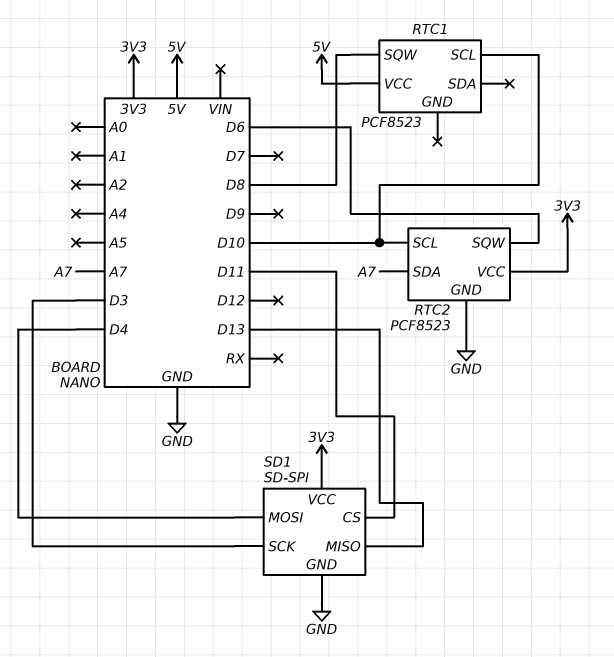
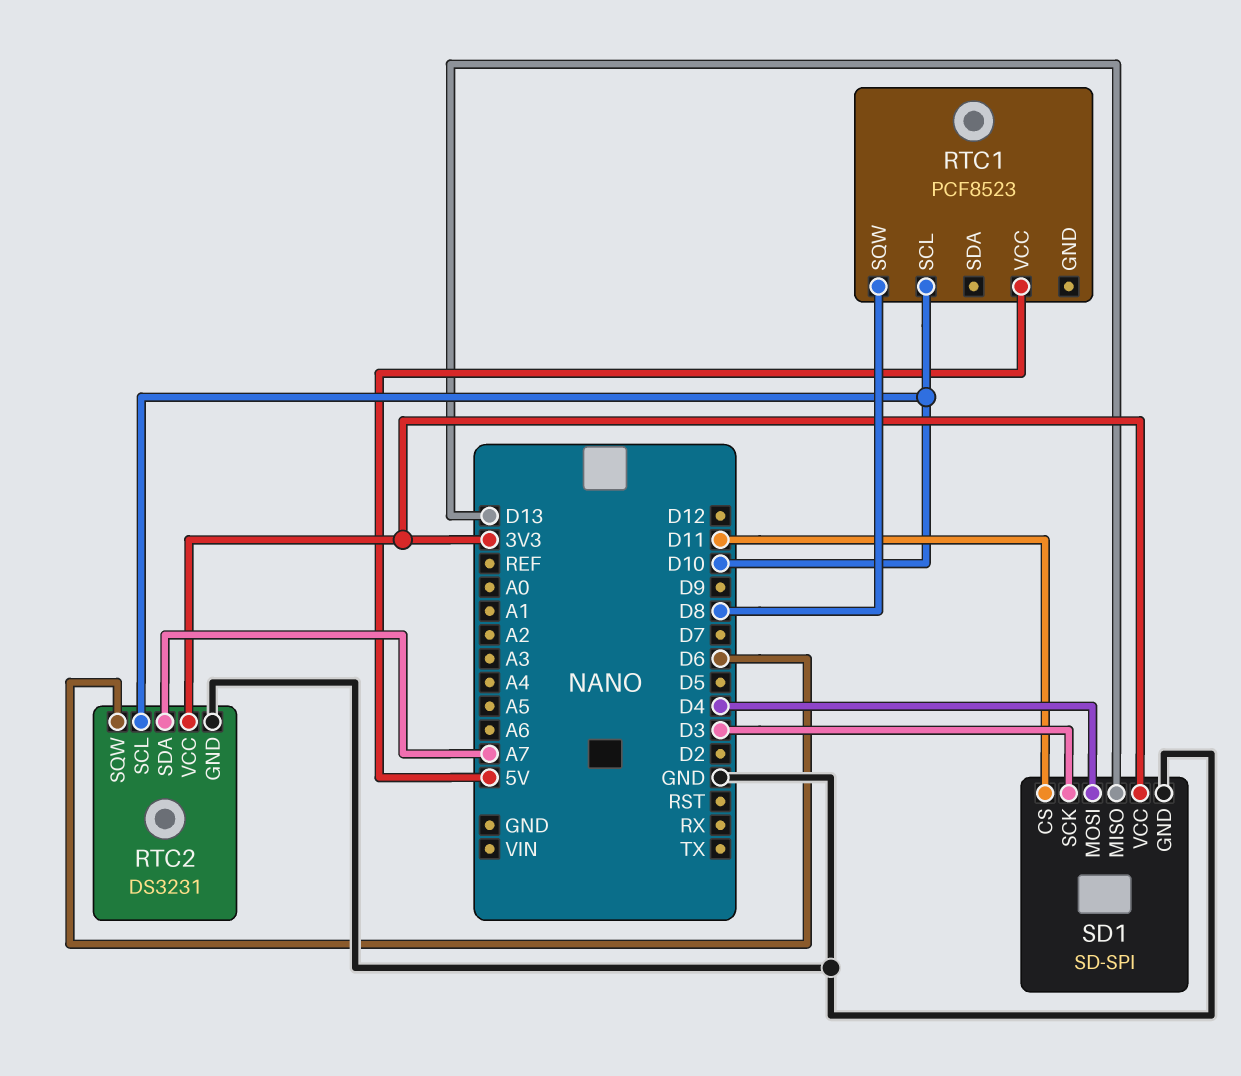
RTC2: PCF8523 -> DS3231

